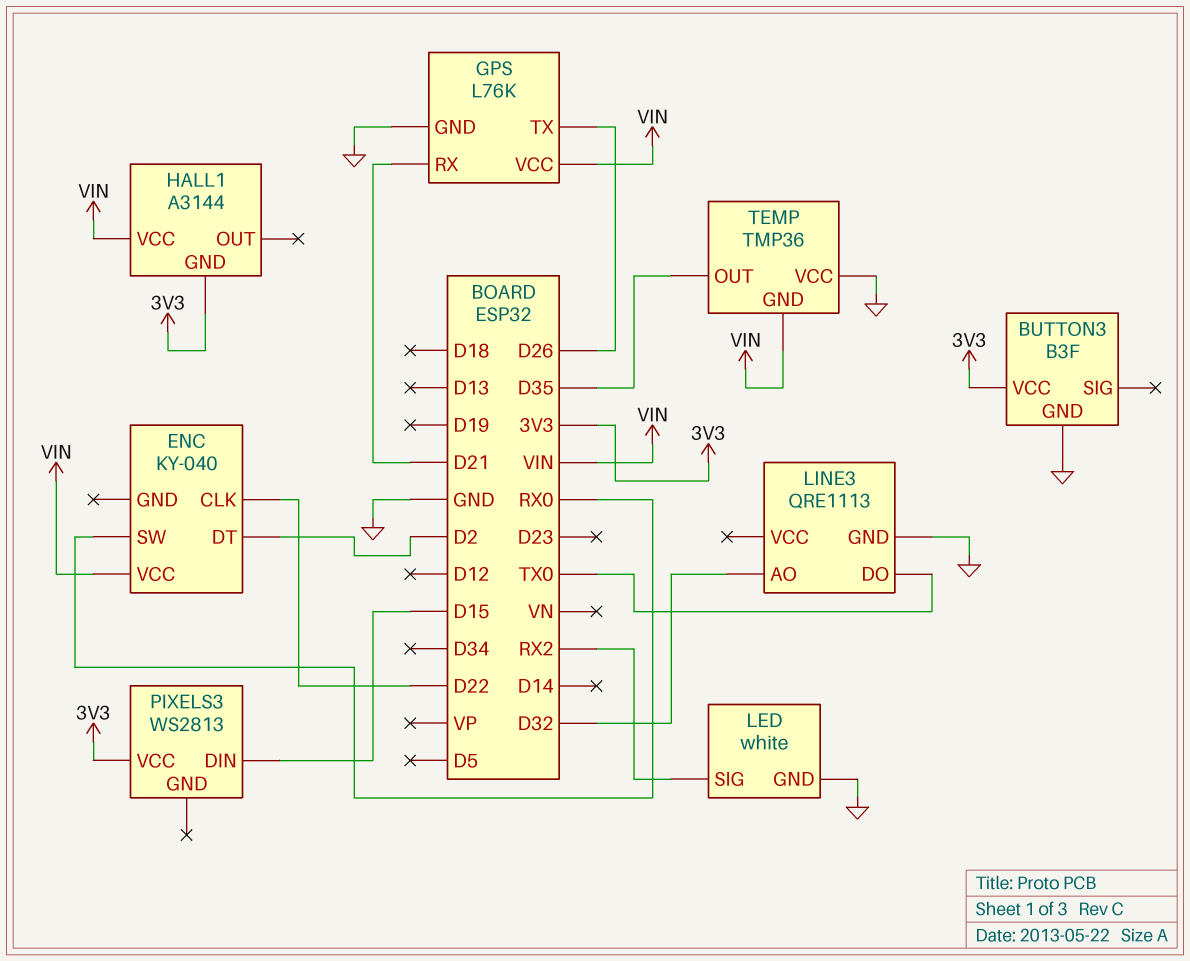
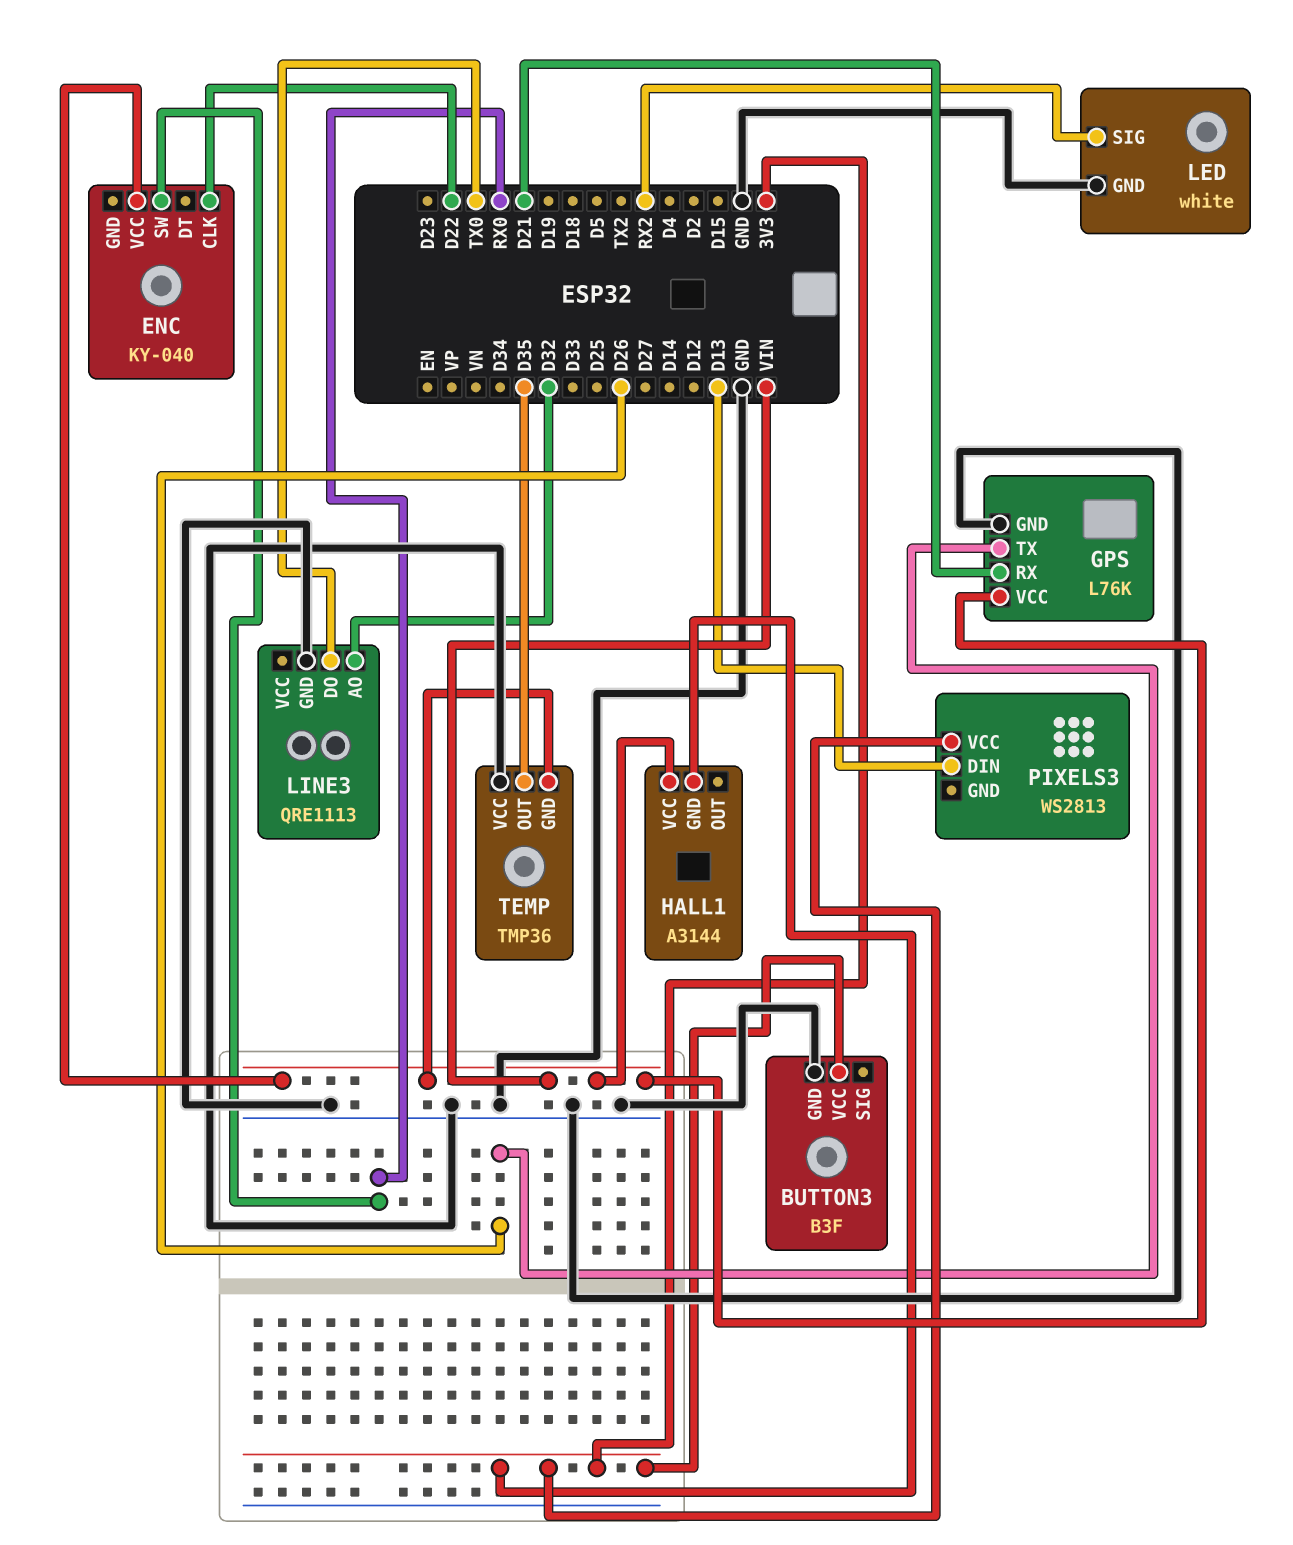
ENC pin DT: D2 -> none
PIXELS3 pin DIN: D15 -> D13

